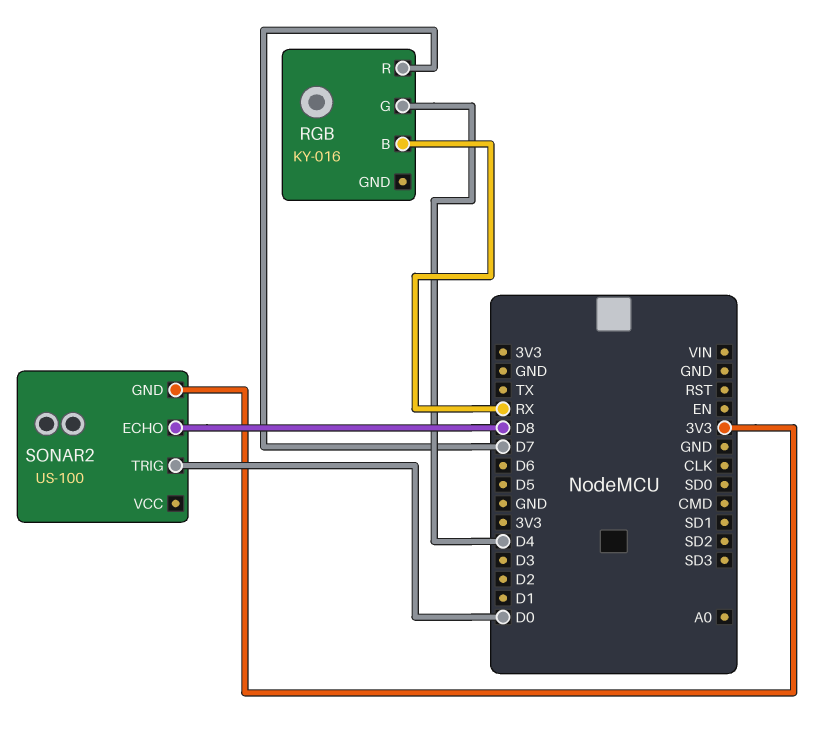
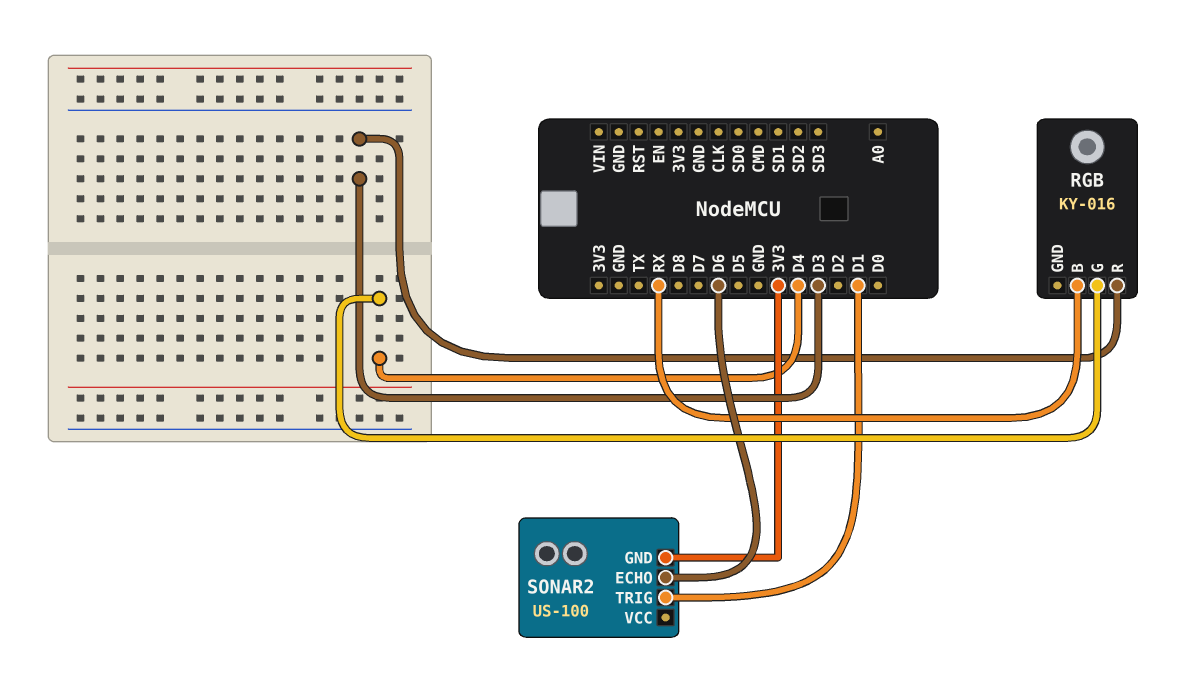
RGB pin R: D7 -> D3
SONAR2 pin ECHO: D8 -> D6
SONAR2 pin TRIG: D0 -> D1

